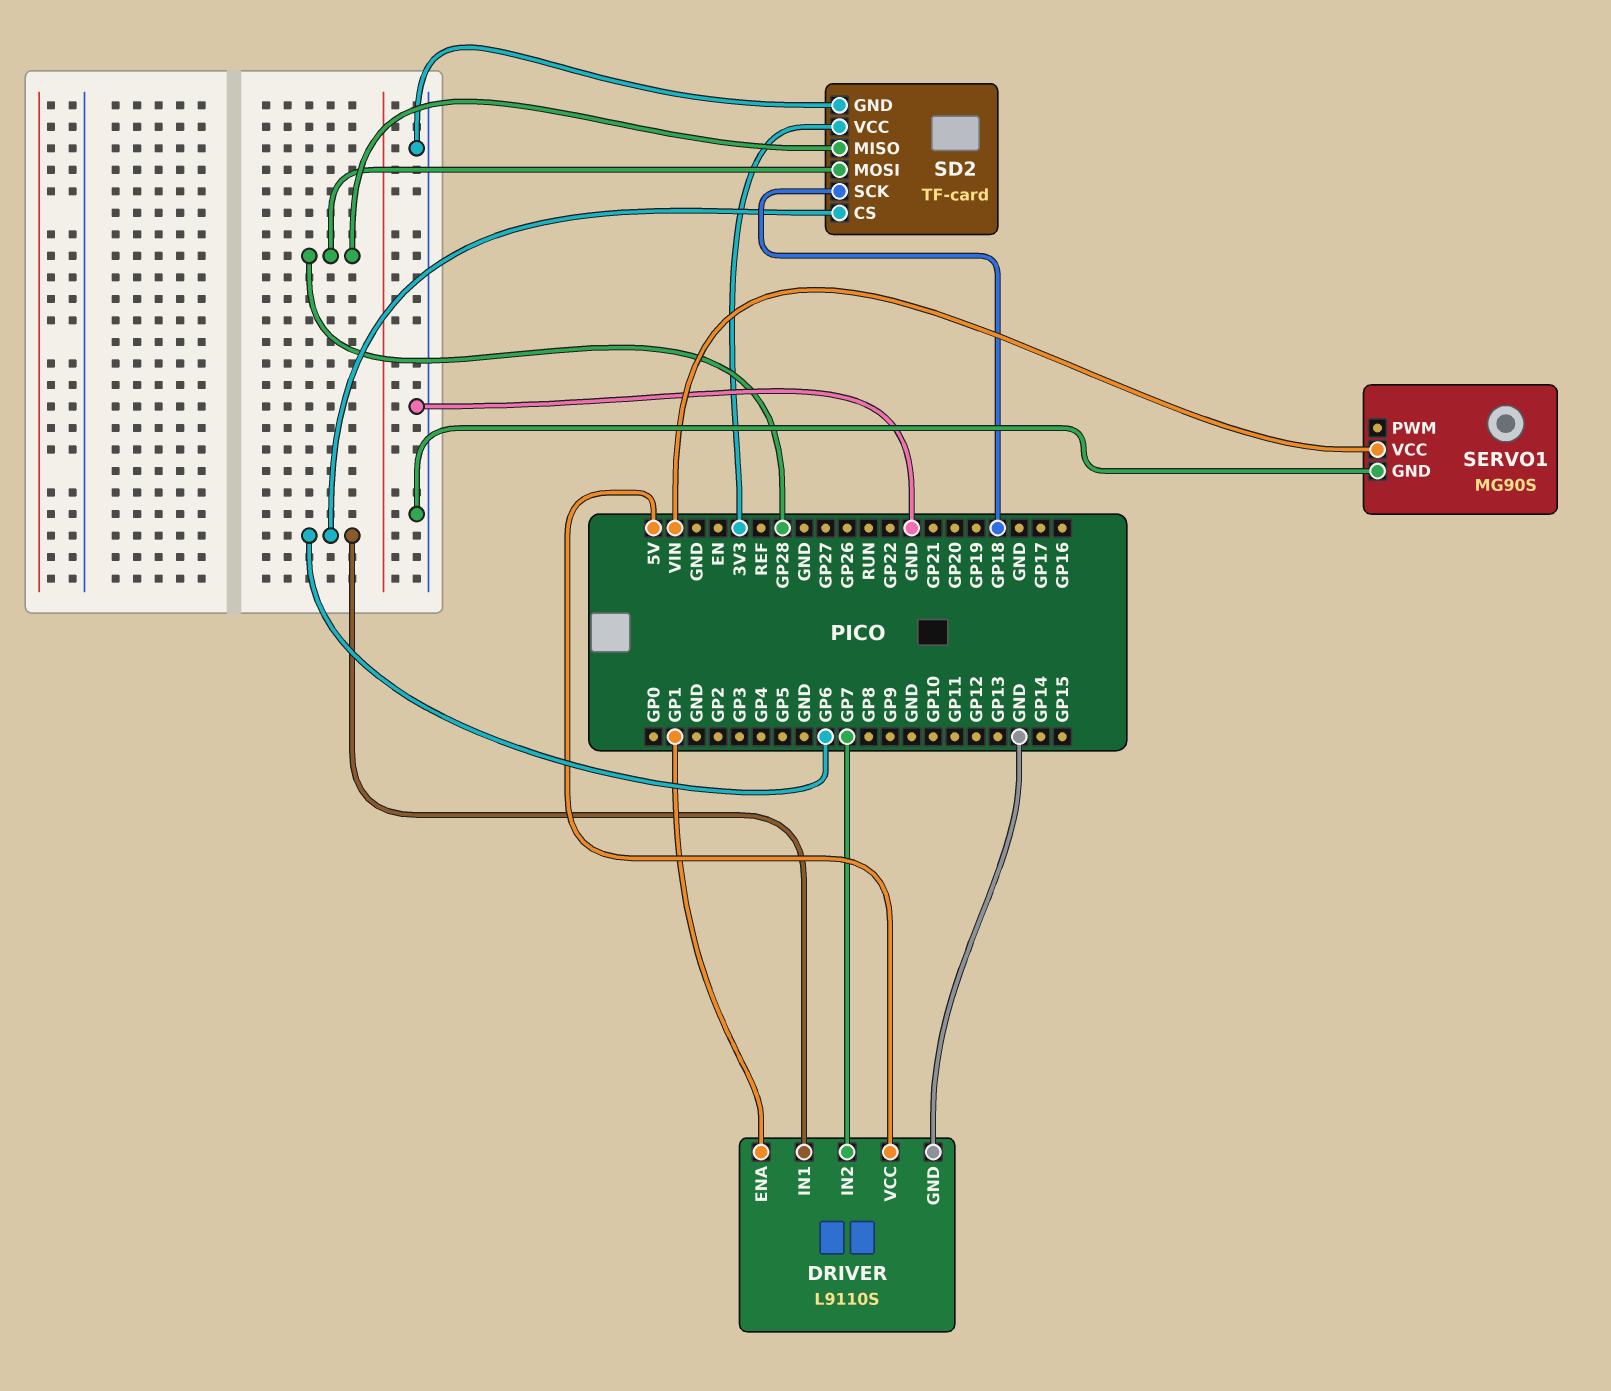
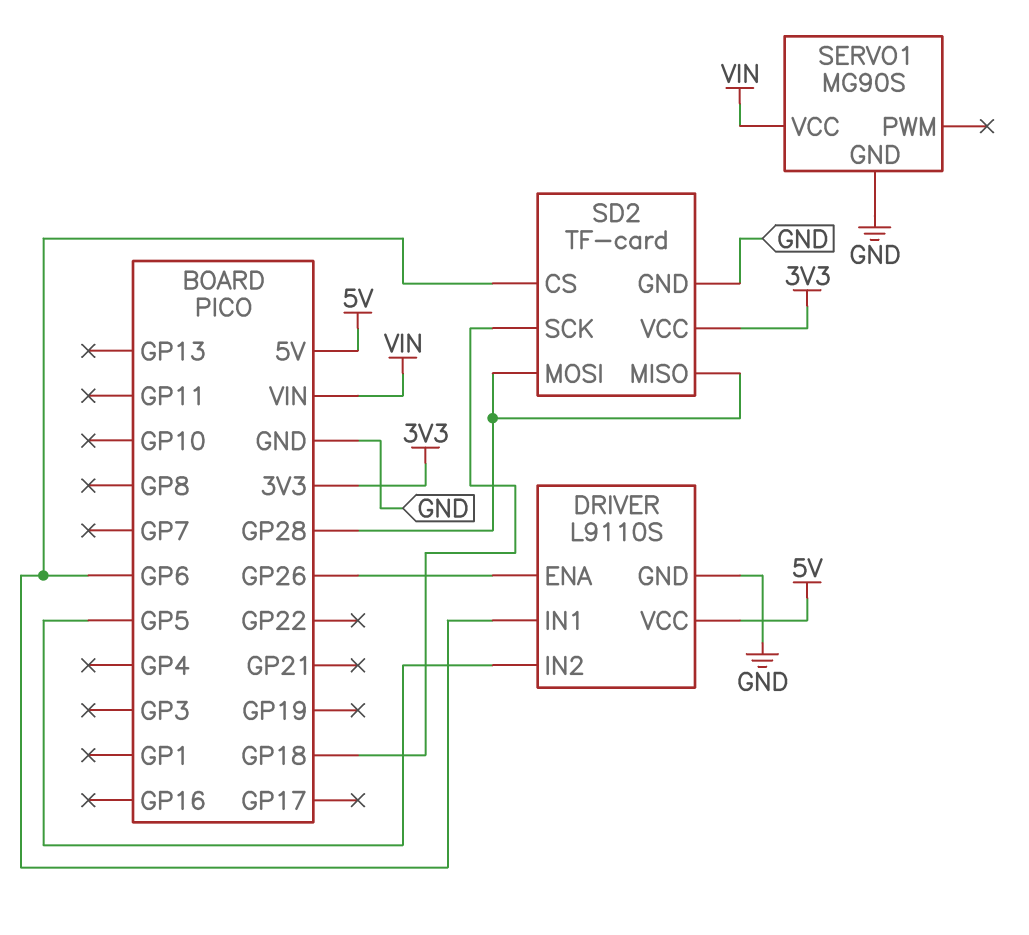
DRIVER pin ENA: GP1 -> GP26
DRIVER pin IN2: GP7 -> GP5

